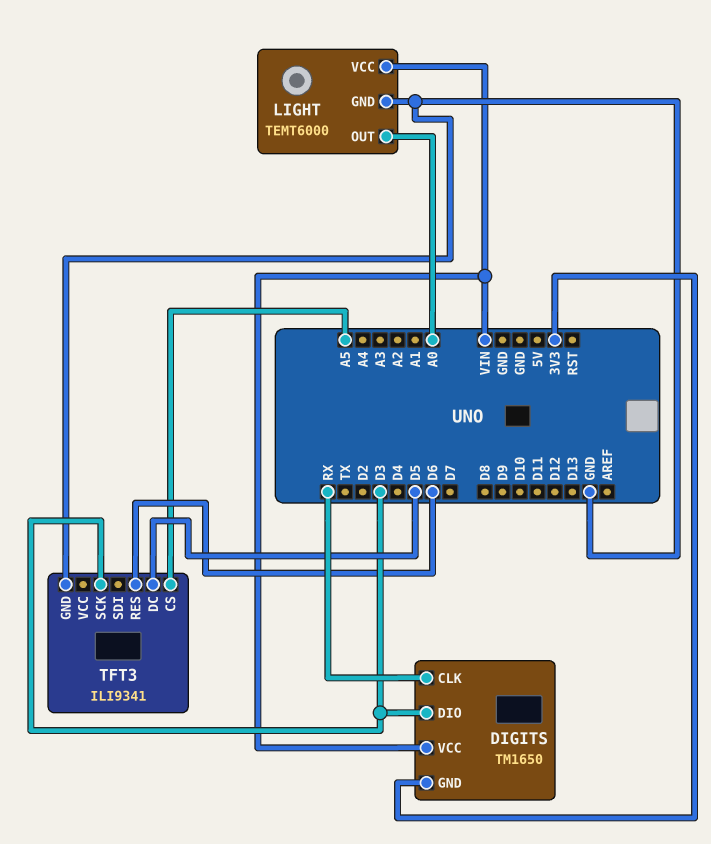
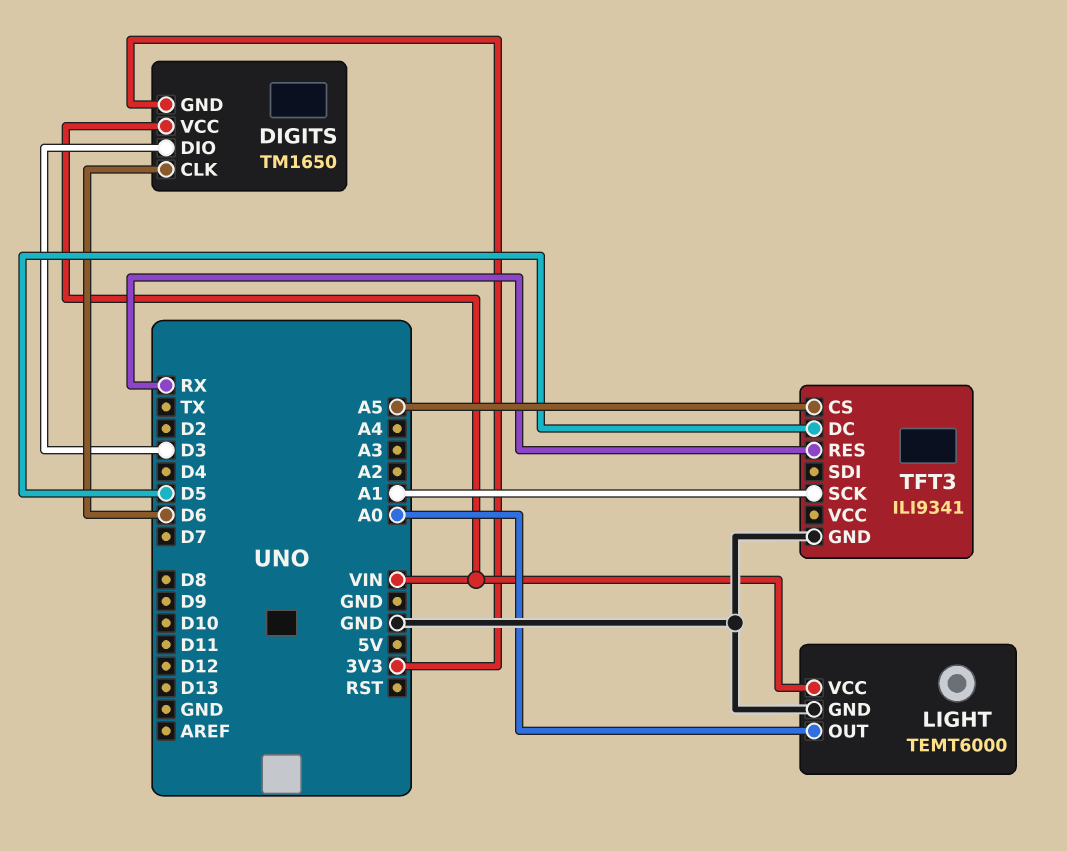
DIGITS pin CLK: RX -> D6
TFT3 pin RES: D6 -> RX
TFT3 pin SCK: D3 -> A1

